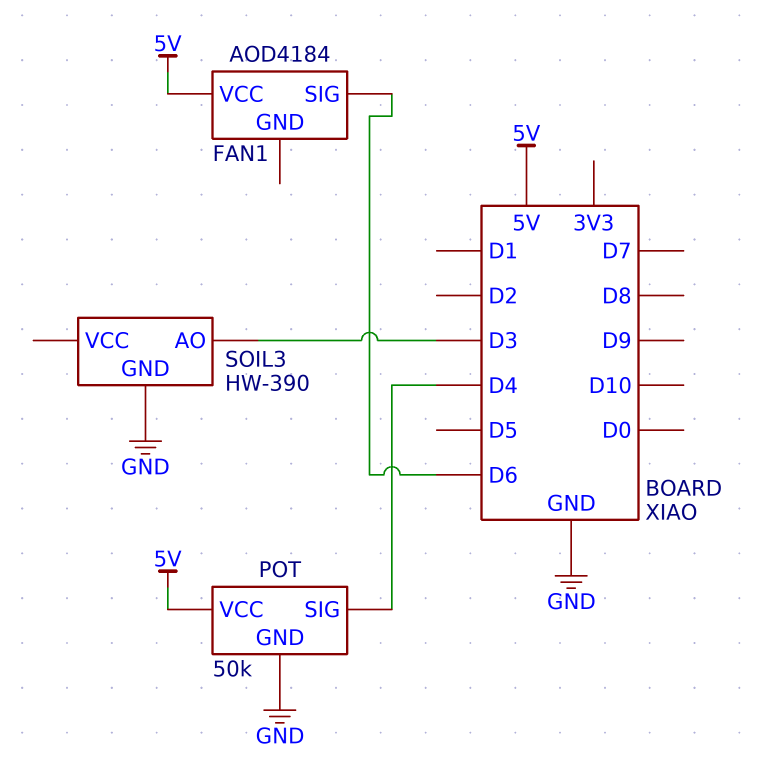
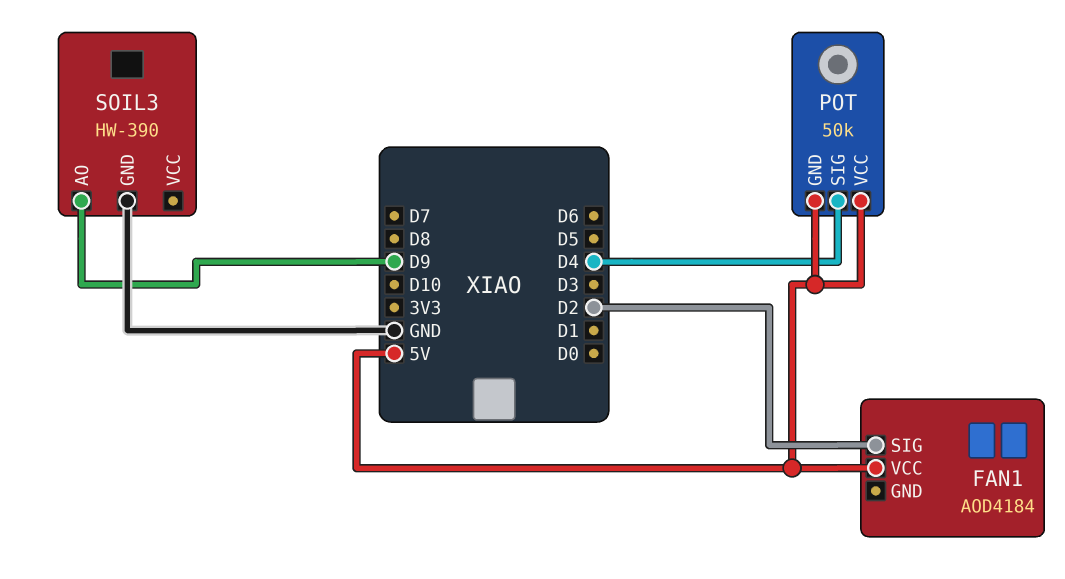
FAN1 pin SIG: D6 -> D2
POT pin GND: GND -> 5V
SOIL3 pin AO: D3 -> D9

